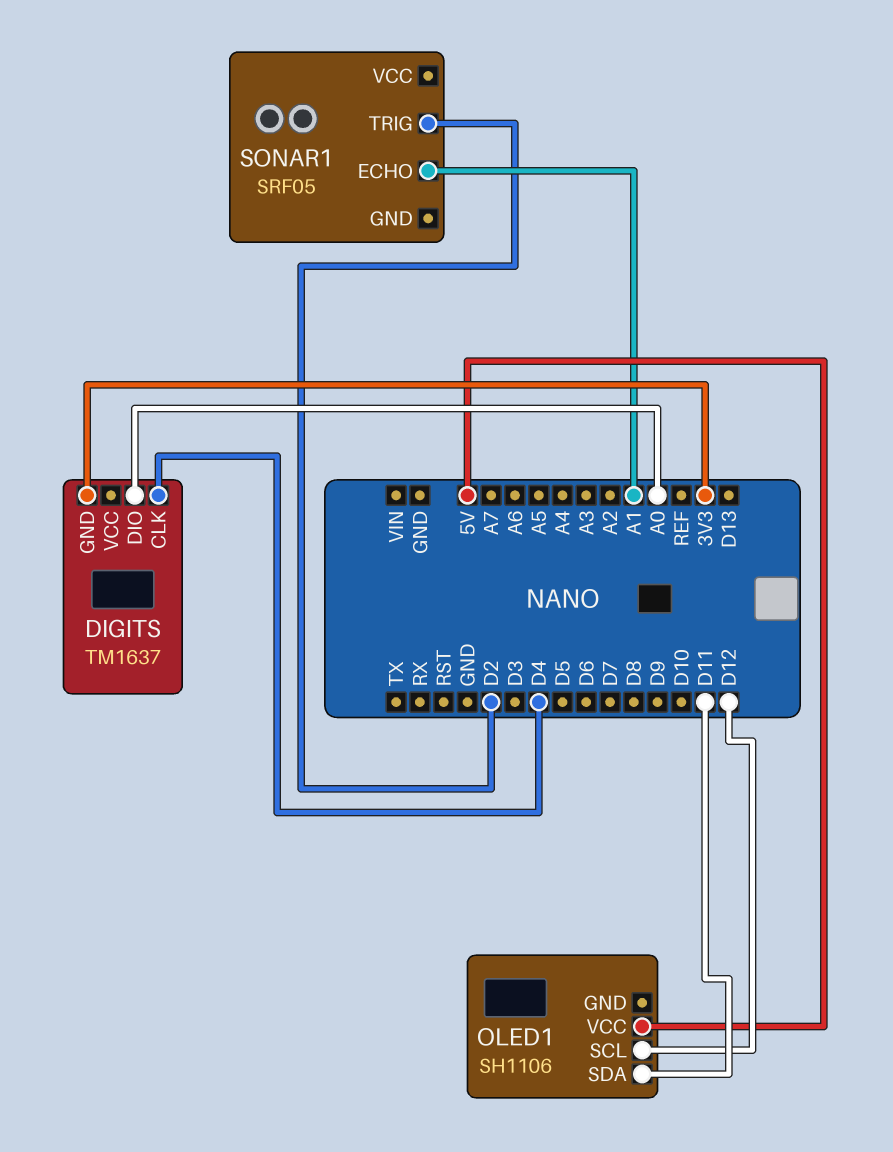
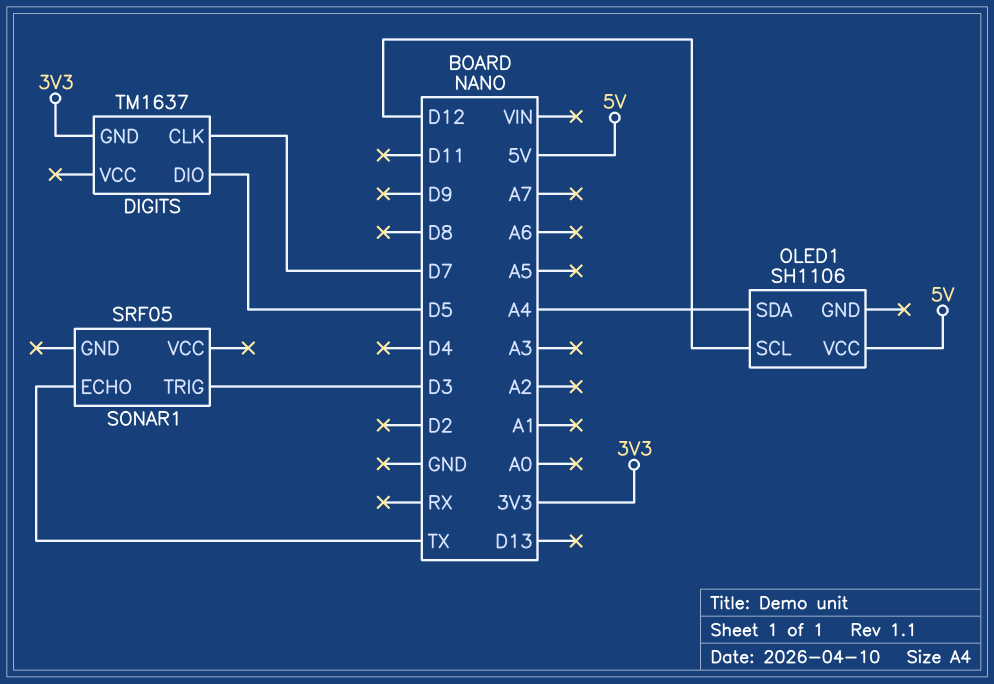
DIGITS pin CLK: D4 -> D7
DIGITS pin DIO: A0 -> D5
OLED1 pin SDA: D11 -> A4
SONAR1 pin ECHO: A1 -> TX
SONAR1 pin TRIG: D2 -> D3

